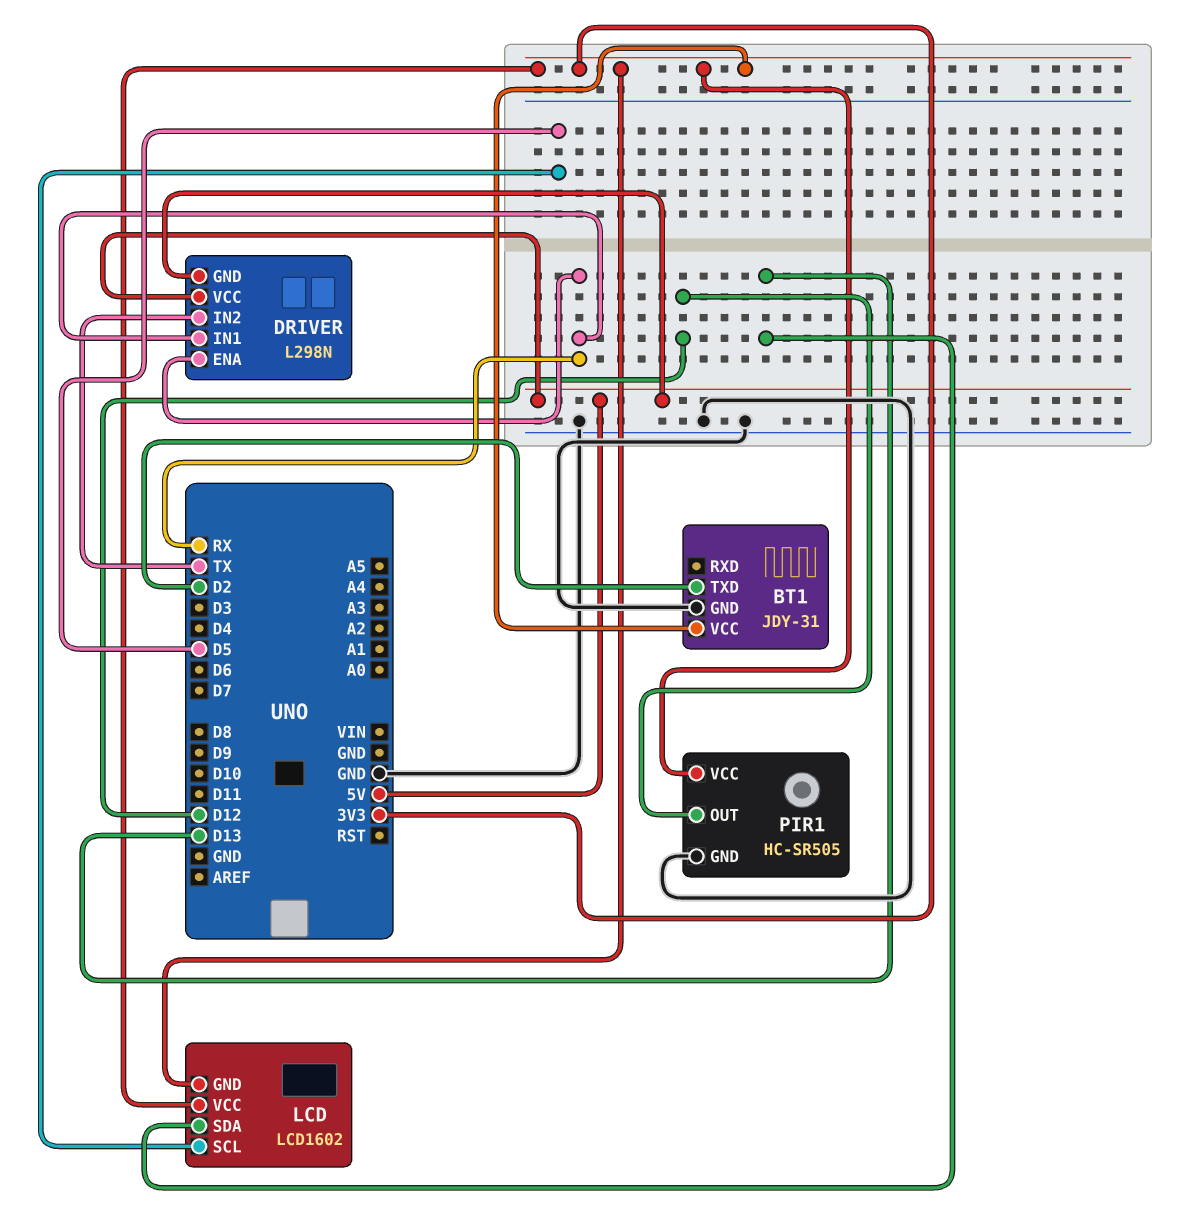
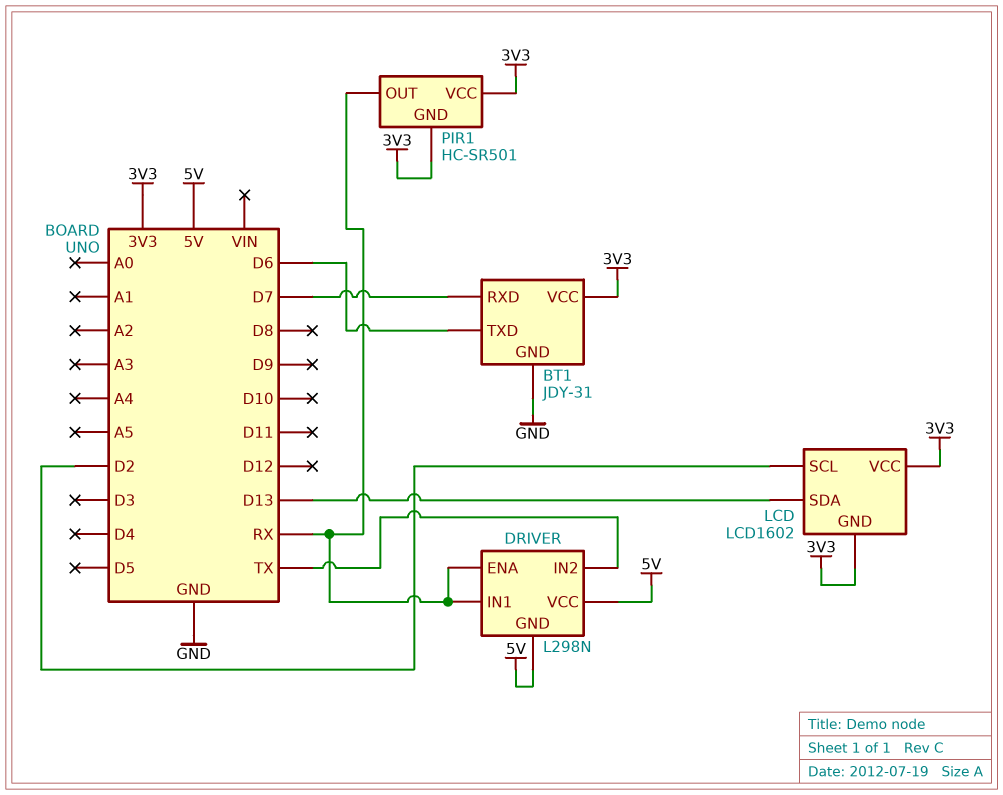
BT1 pin RXD: none -> D7
BT1 pin TXD: D2 -> D6
LCD pin SCL: D5 -> D2
PIR1: HC-SR505 -> HC-SR501
PIR1 pin GND: GND -> 3V3
PIR1 pin OUT: D12 -> RX

